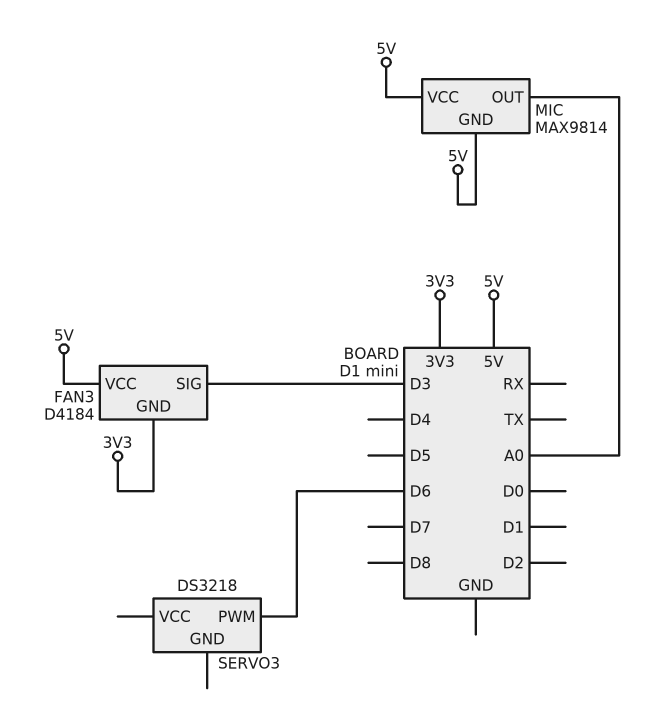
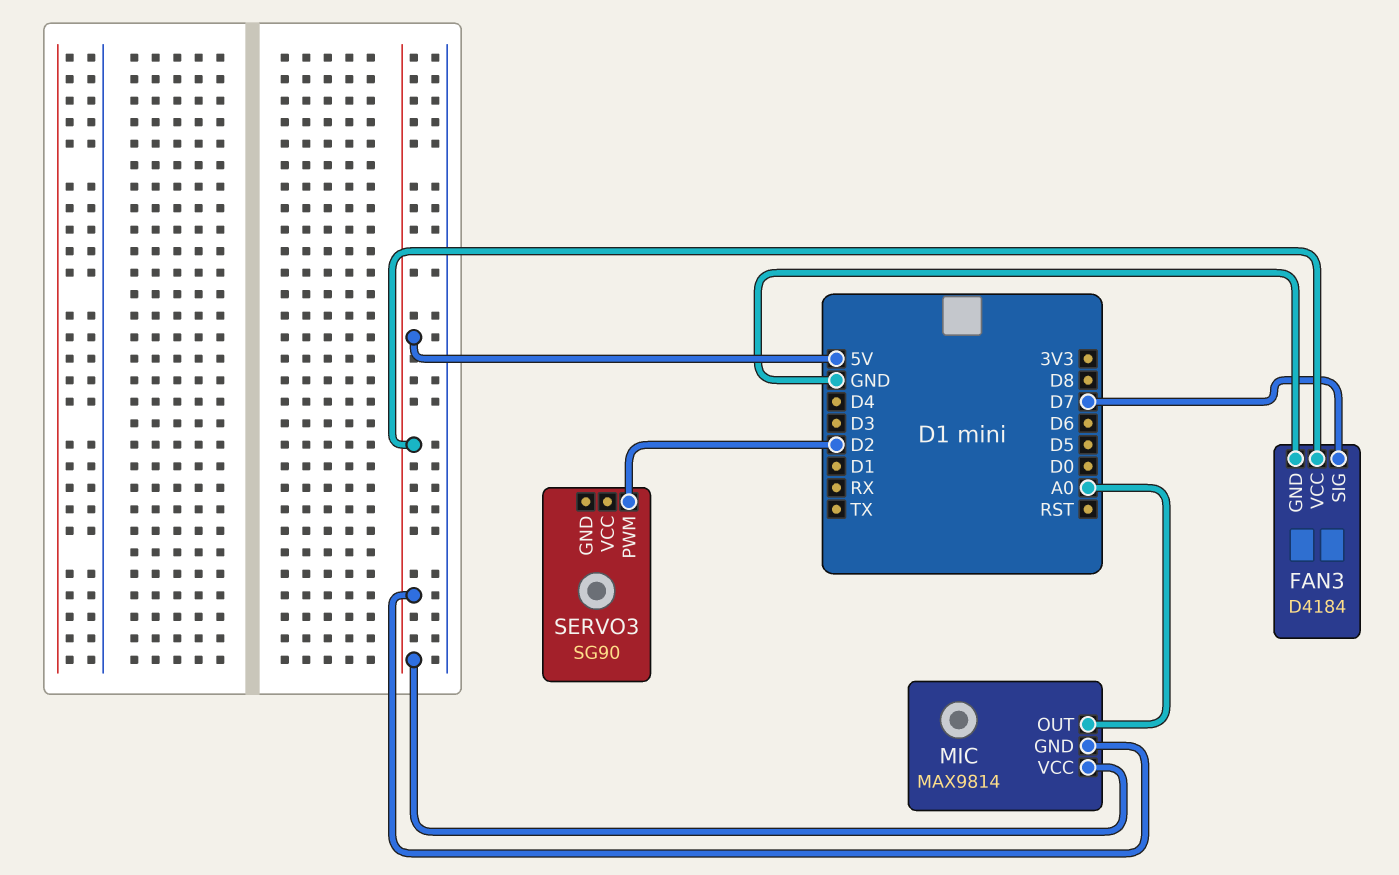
FAN3 pin GND: 3V3 -> GND
FAN3 pin SIG: D3 -> D7
SERVO3: DS3218 -> SG90
SERVO3 pin PWM: D6 -> D2

